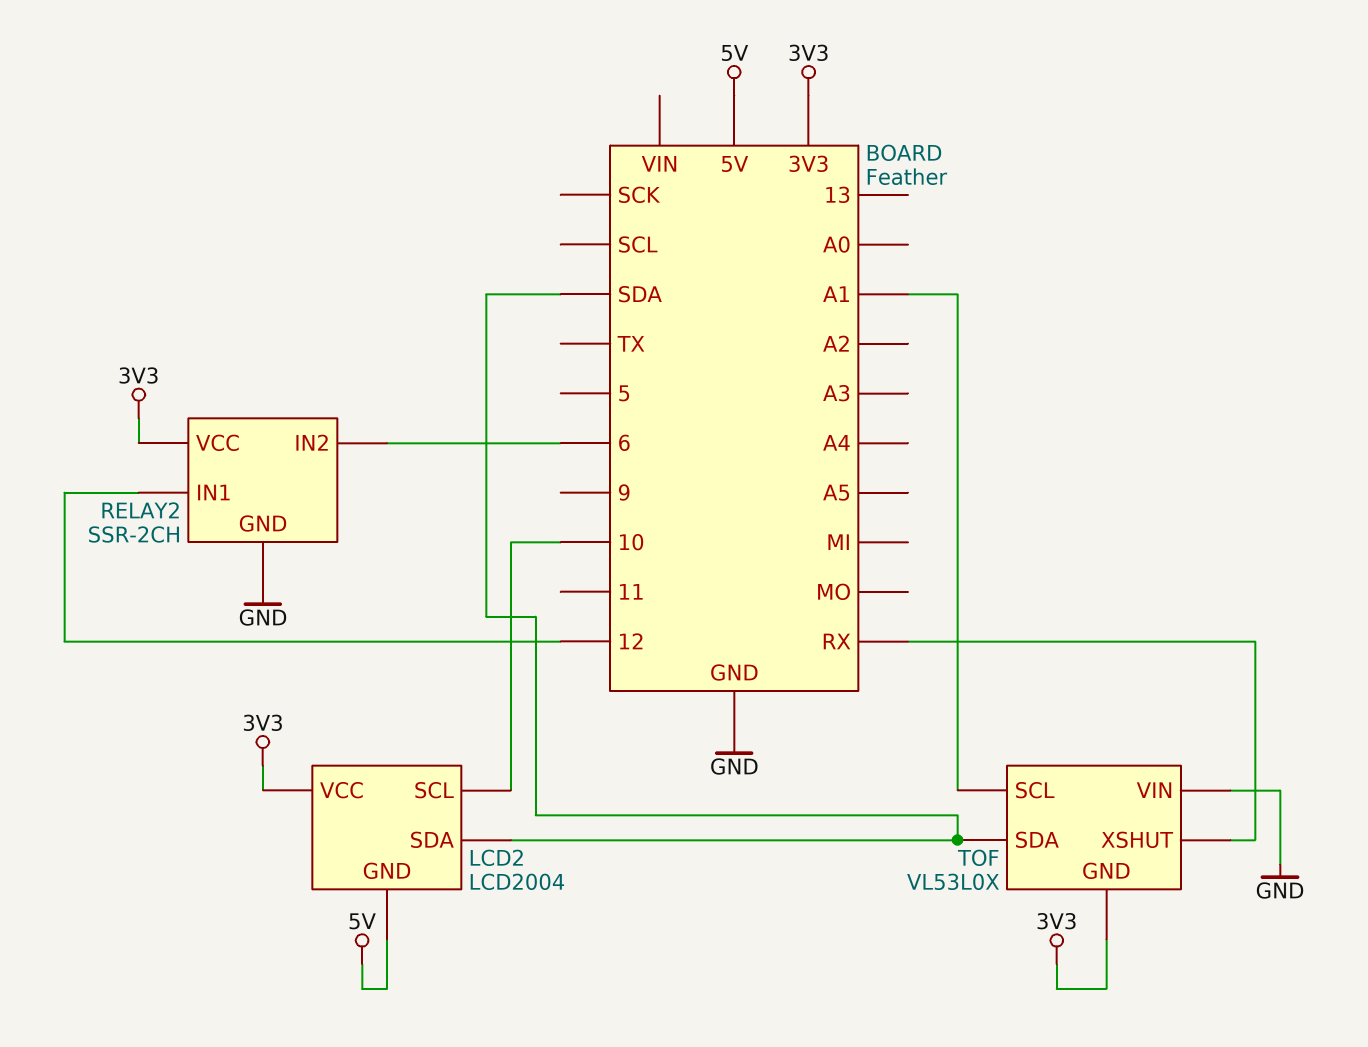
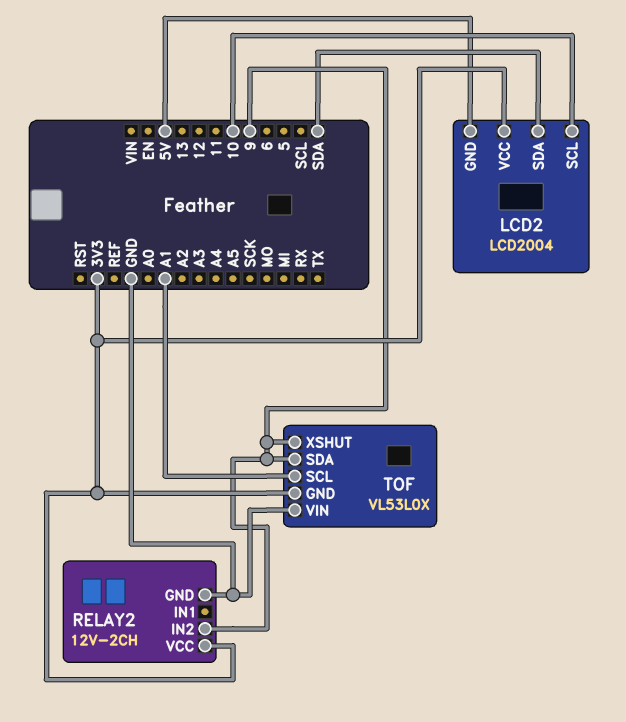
RELAY2: SSR-2CH -> 12V-2CH
RELAY2 pin IN1: 12 -> none
RELAY2 pin IN2: 6 -> 9
TOF pin SDA: SDA -> 9
TOF pin XSHUT: RX -> 9

